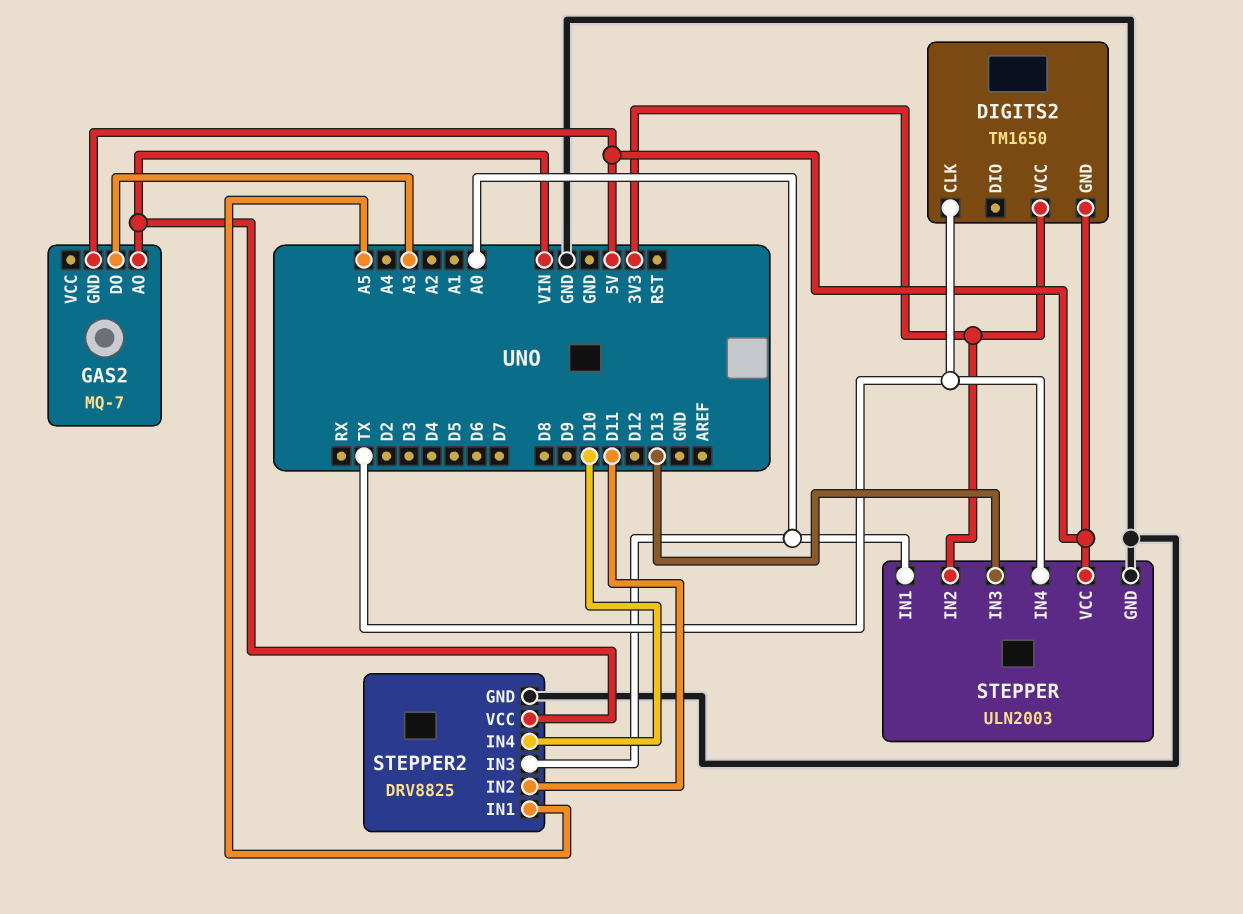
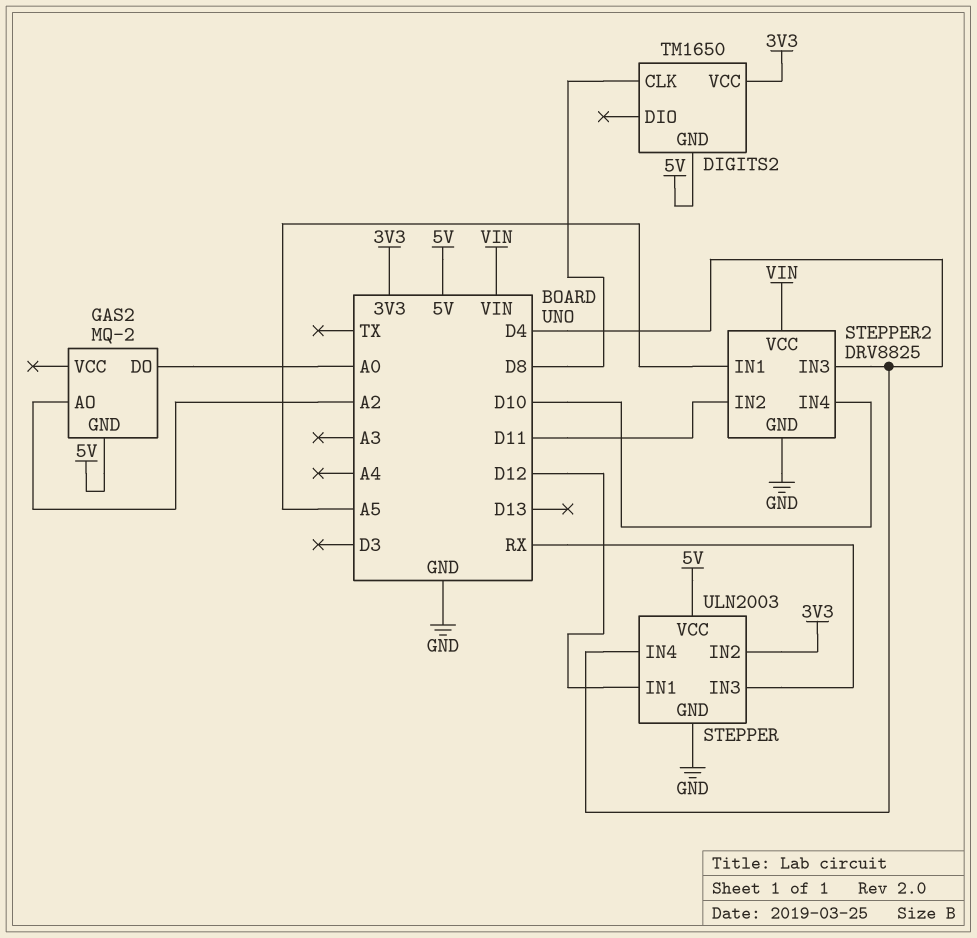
DIGITS2 pin CLK: TX -> D8
GAS2: MQ-7 -> MQ-2
GAS2 pin AO: VIN -> A2
GAS2 pin DO: A3 -> A0
STEPPER pin IN1: A0 -> D12
STEPPER pin IN3: D13 -> RX
STEPPER pin IN4: TX -> D4
STEPPER2 pin IN3: A0 -> D4

